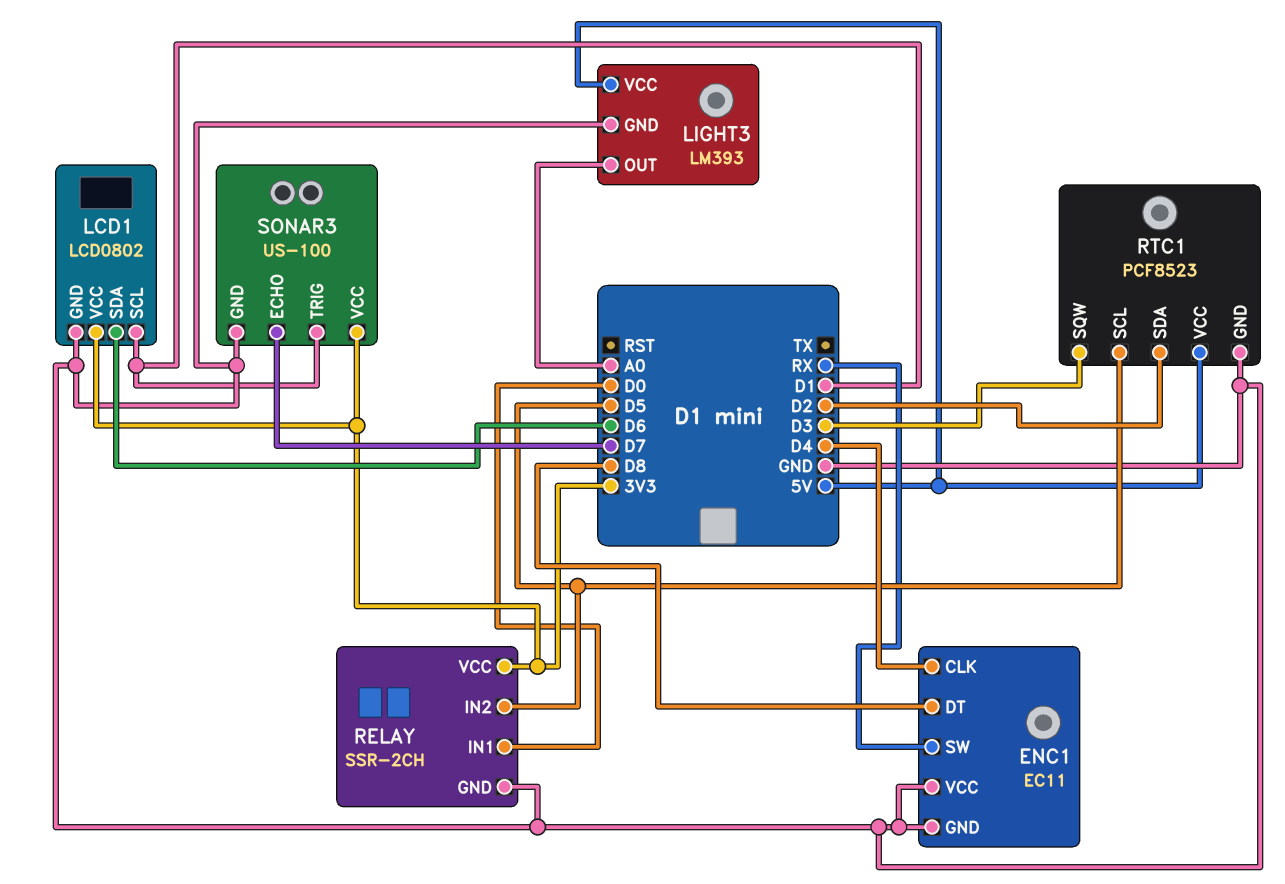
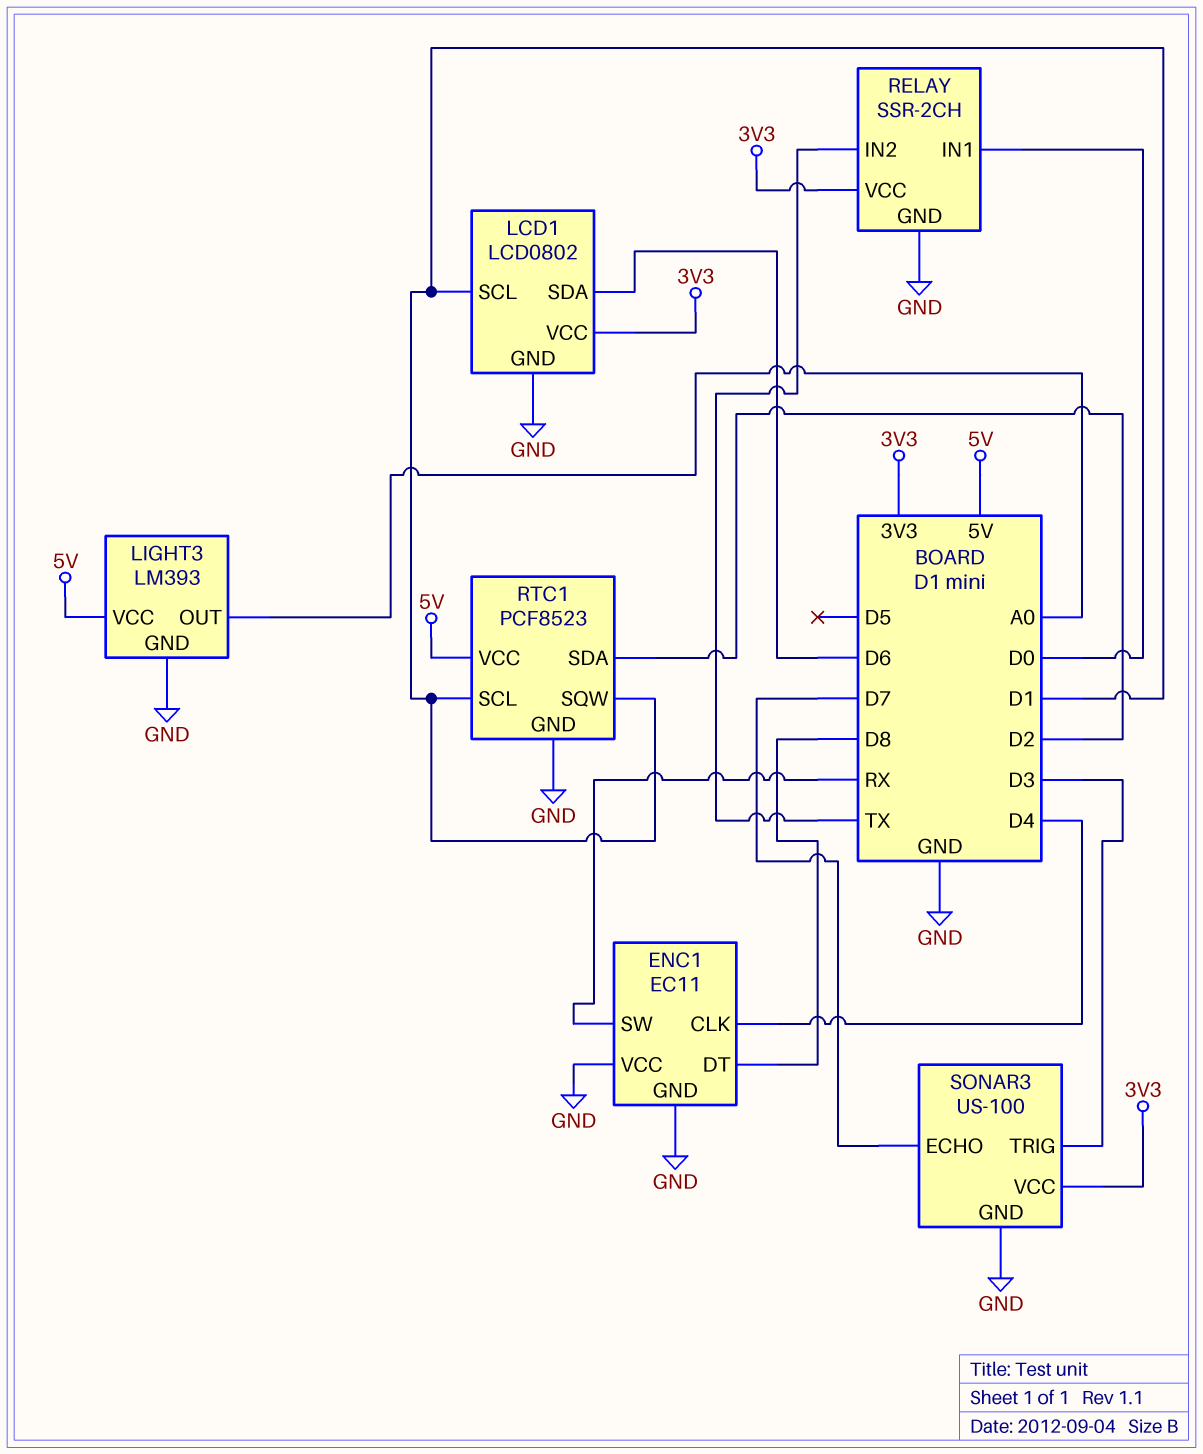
RELAY pin IN2: D5 -> TX
RTC1 pin SCL: D5 -> D1
RTC1 pin SQW: D3 -> D1
SONAR3 pin TRIG: D1 -> D3

